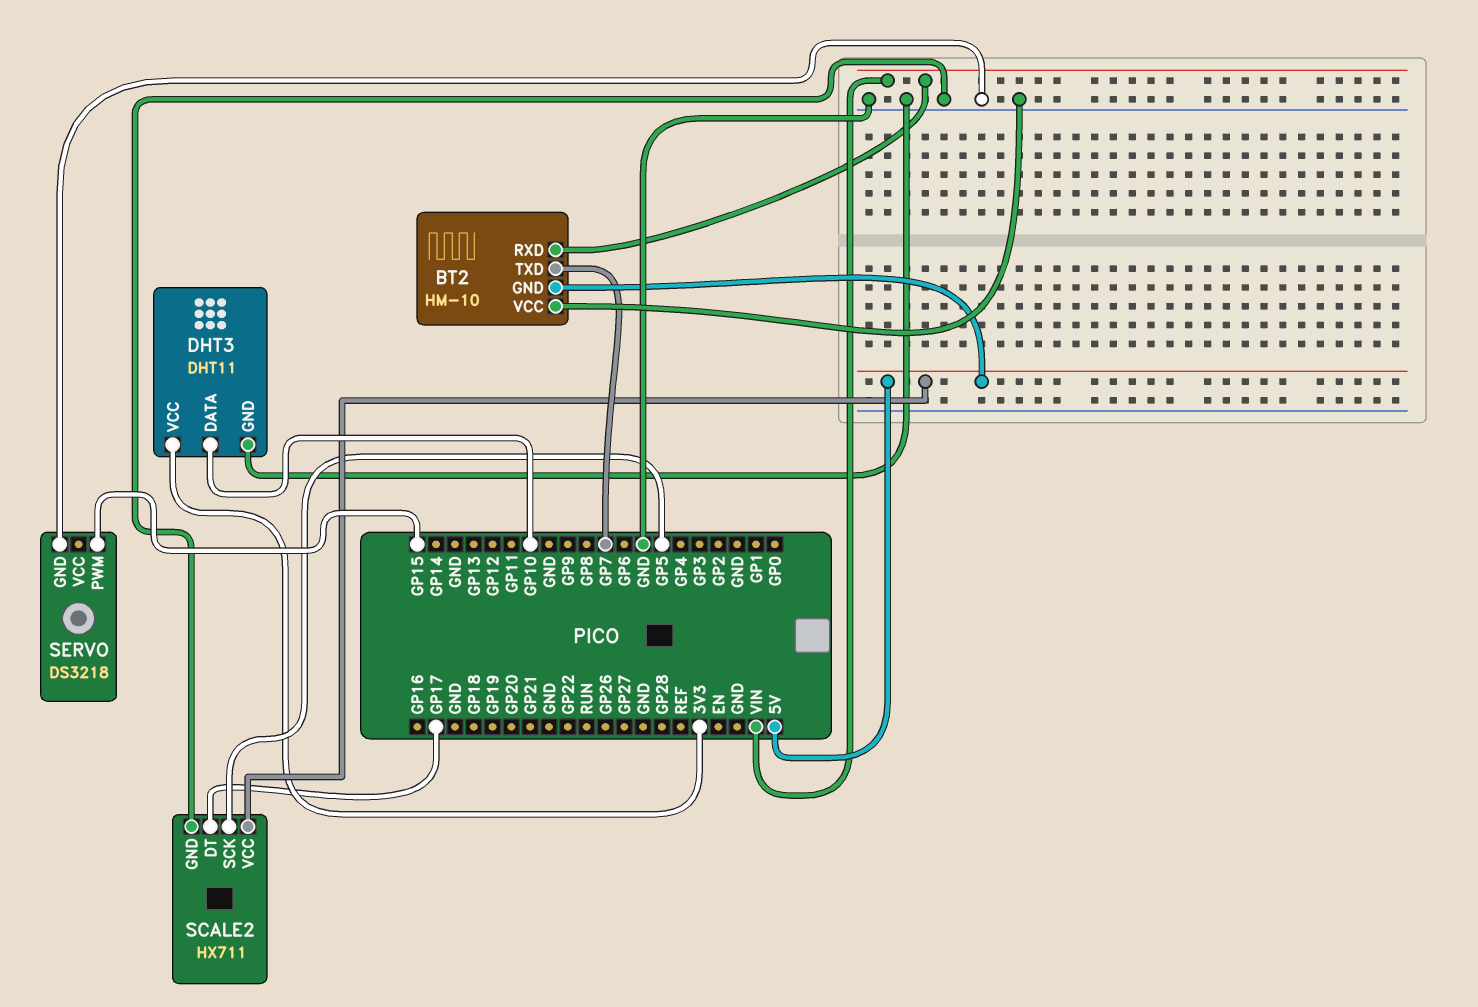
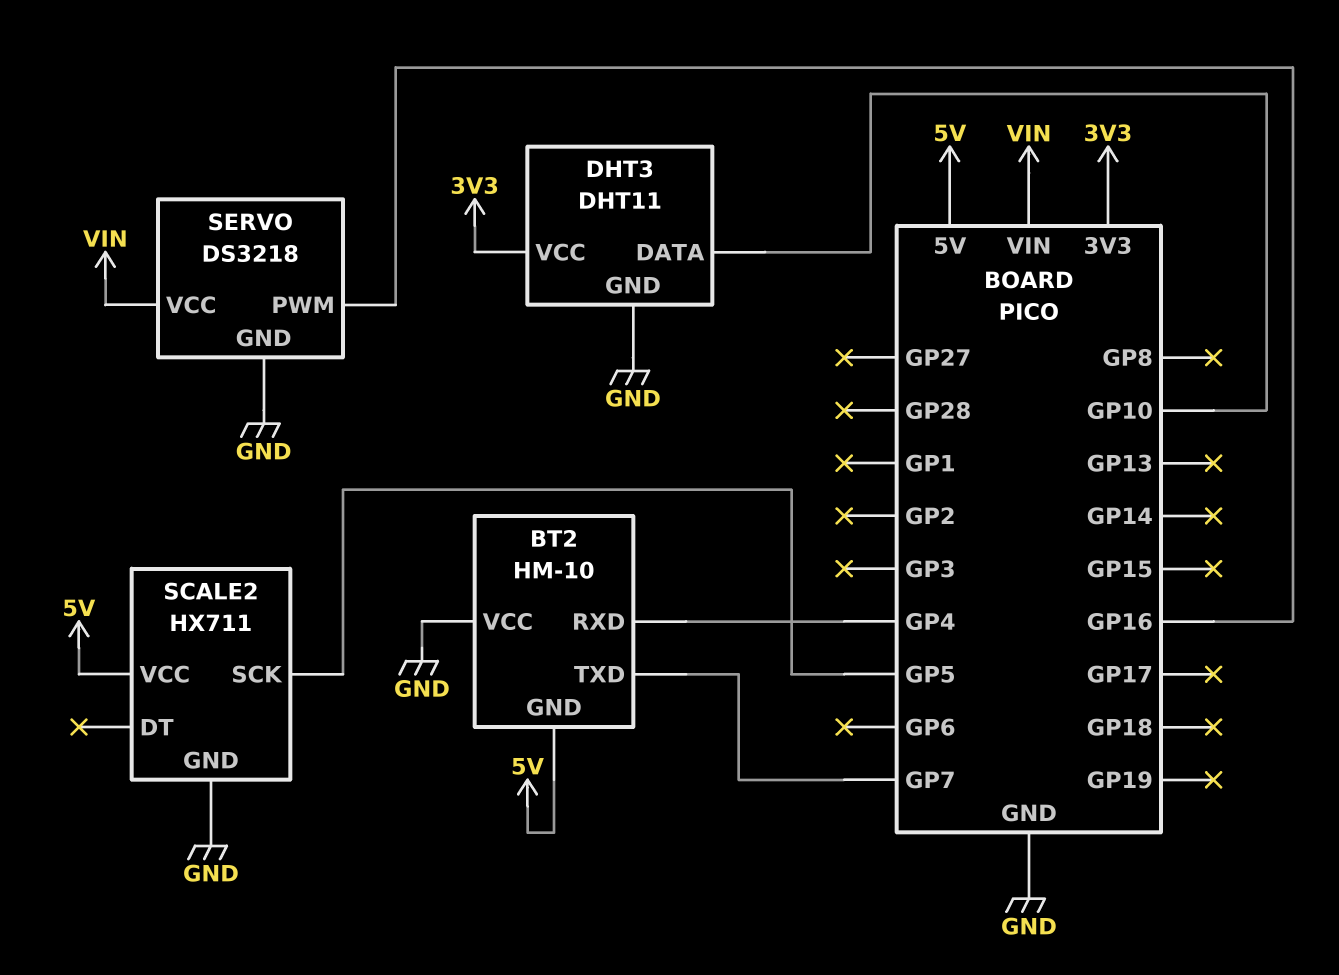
BT2 pin RXD: VIN -> GP4
SCALE2 pin DT: GP17 -> none
SERVO pin PWM: GP15 -> GP16
SERVO pin VCC: none -> VIN

